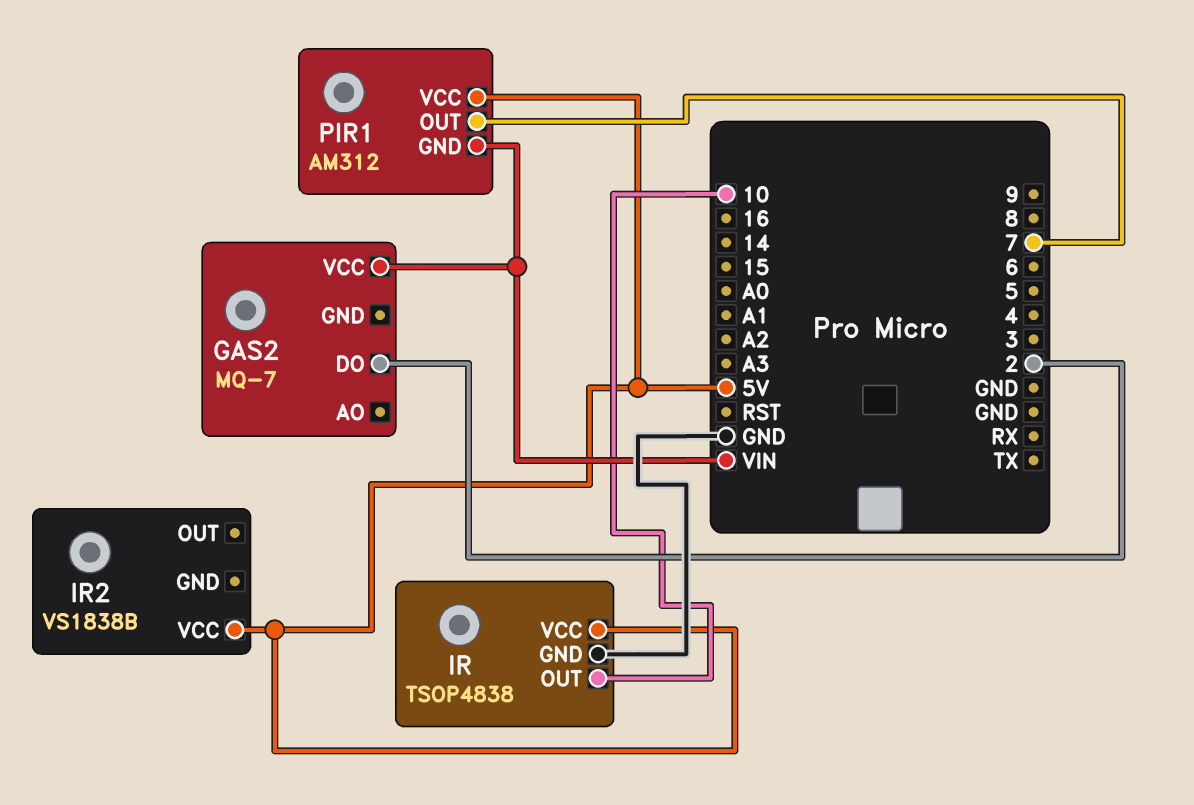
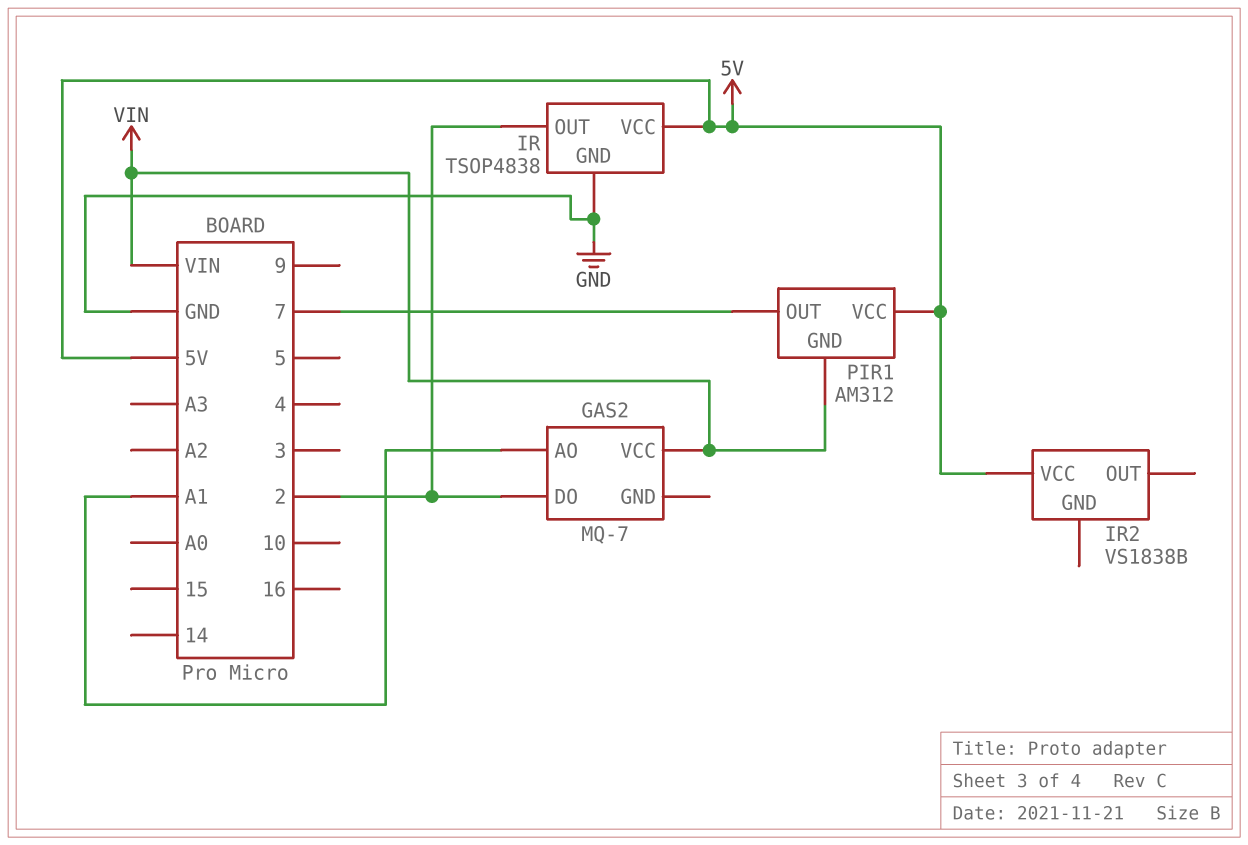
GAS2 pin AO: none -> A1
IR pin OUT: 10 -> 2

